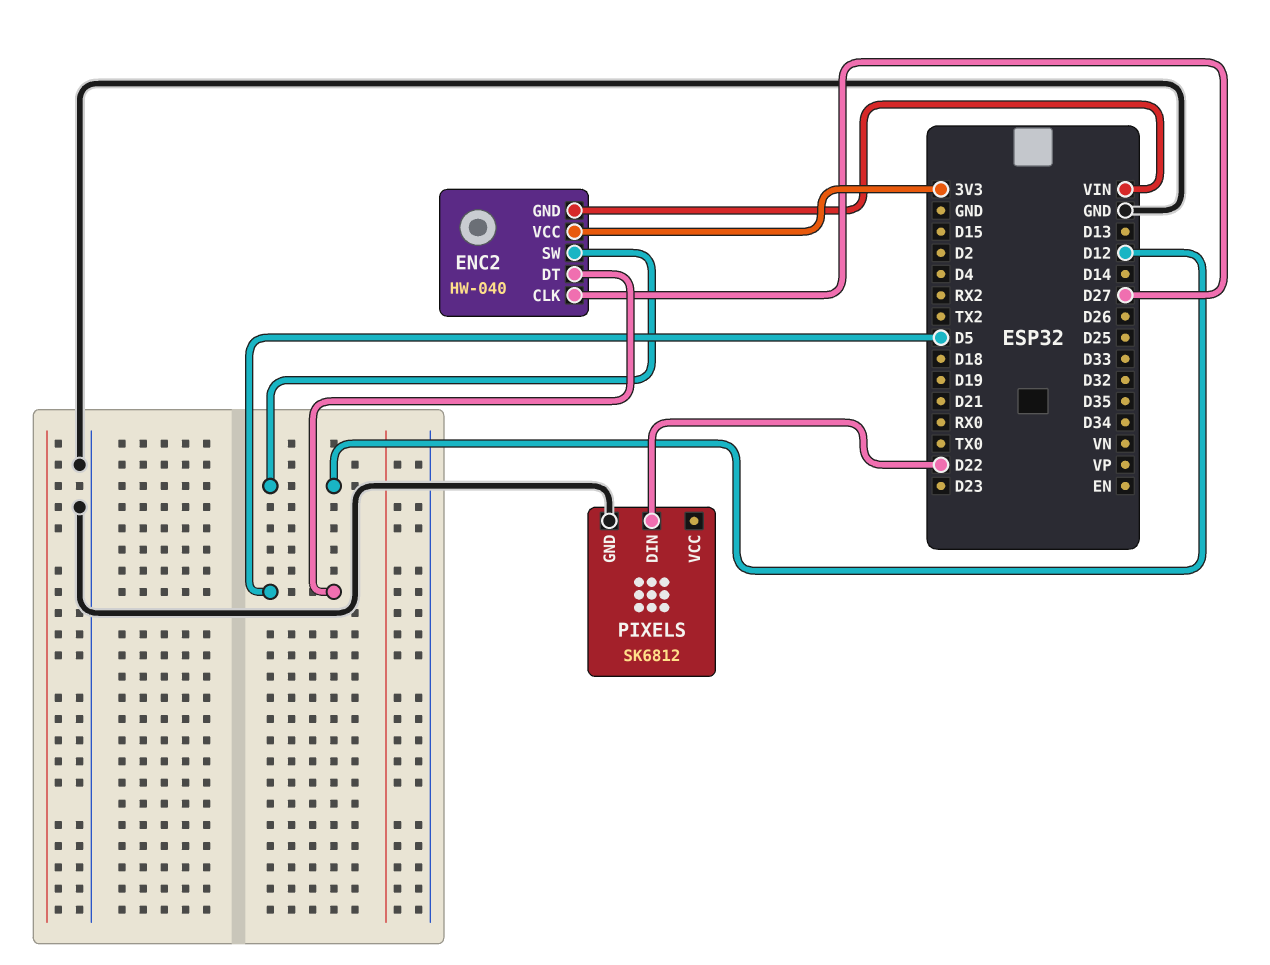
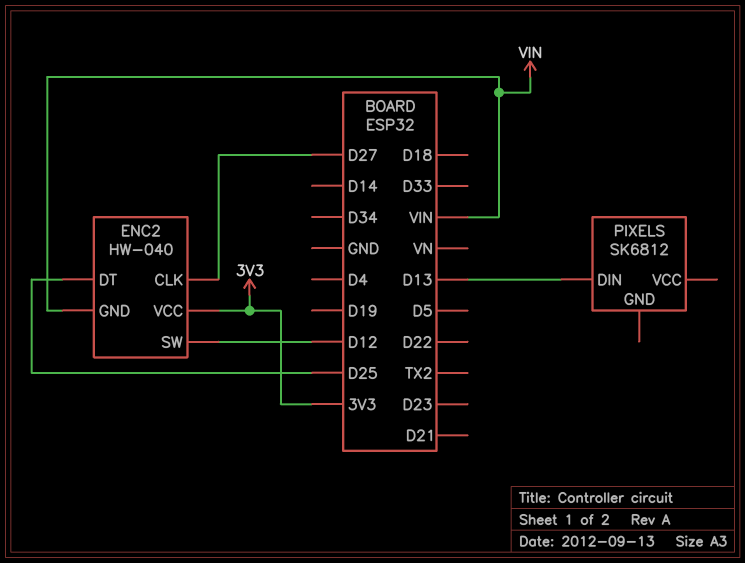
ENC2 pin DT: D5 -> D25
PIXELS pin DIN: D22 -> D13
PIXELS pin GND: GND -> none

